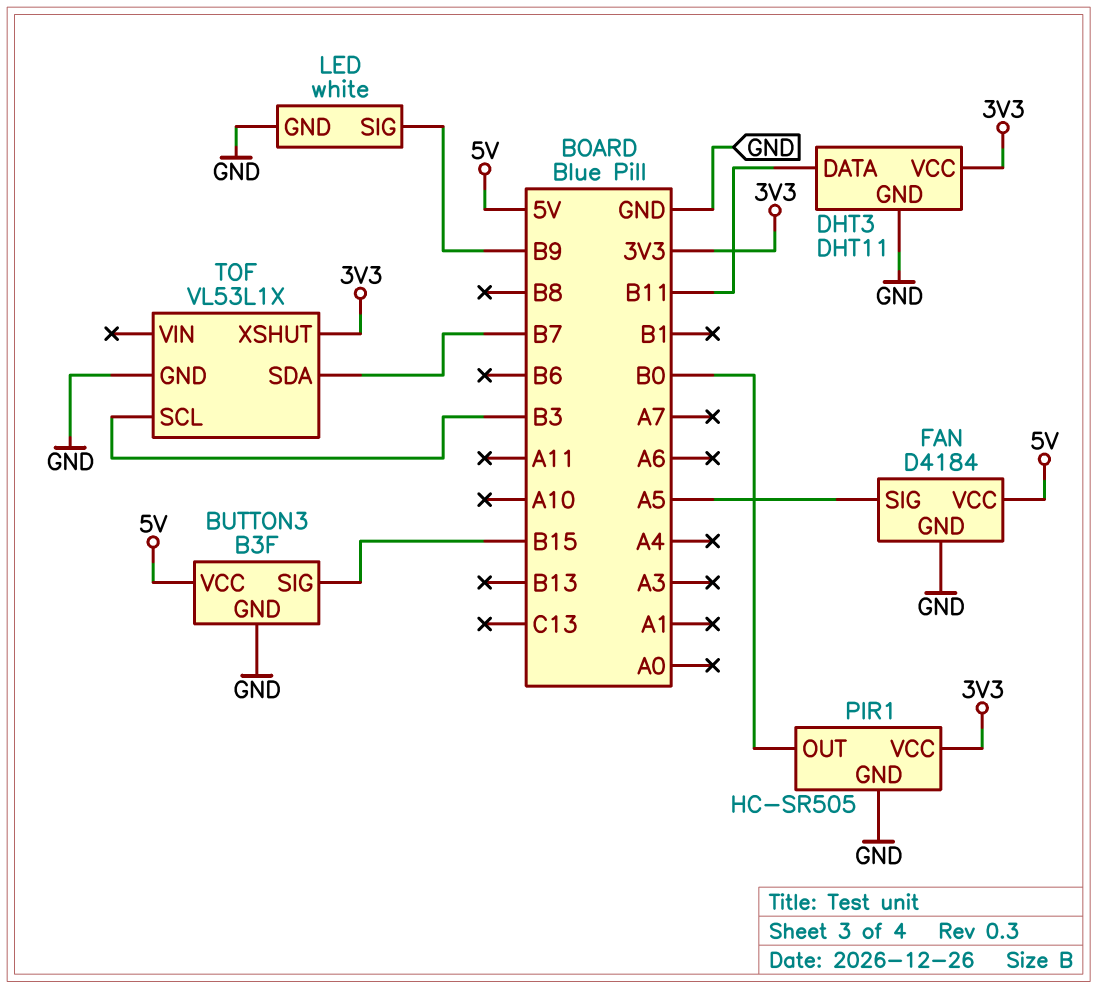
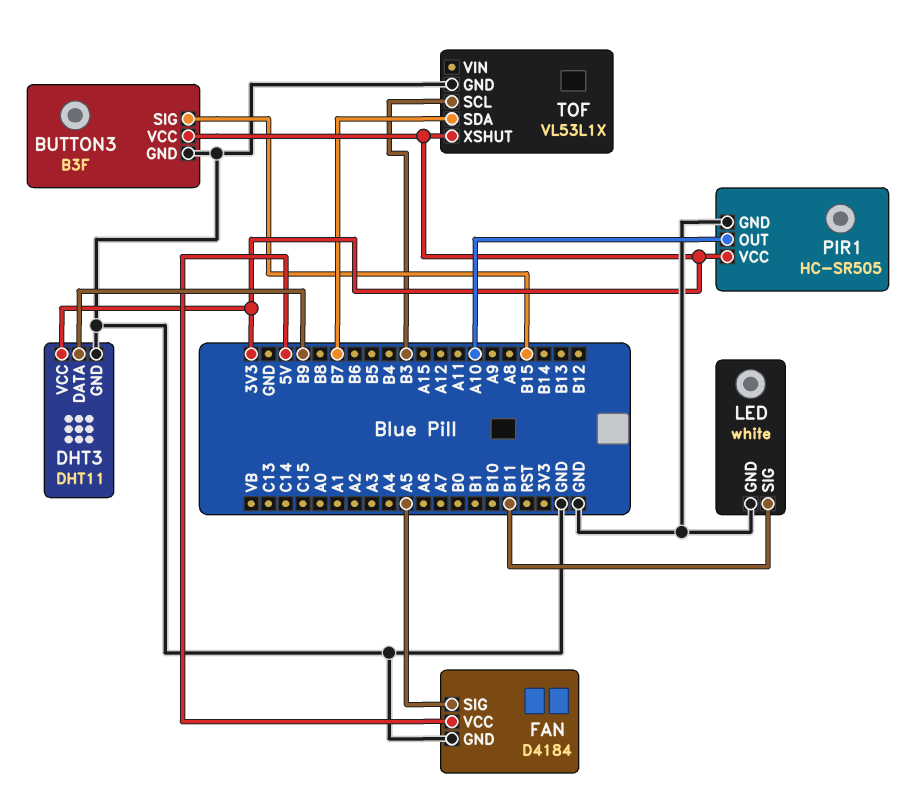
BUTTON3 pin VCC: 5V -> 3V3
DHT3 pin DATA: B11 -> B9
LED pin SIG: B9 -> B11
PIR1 pin OUT: B0 -> A10

